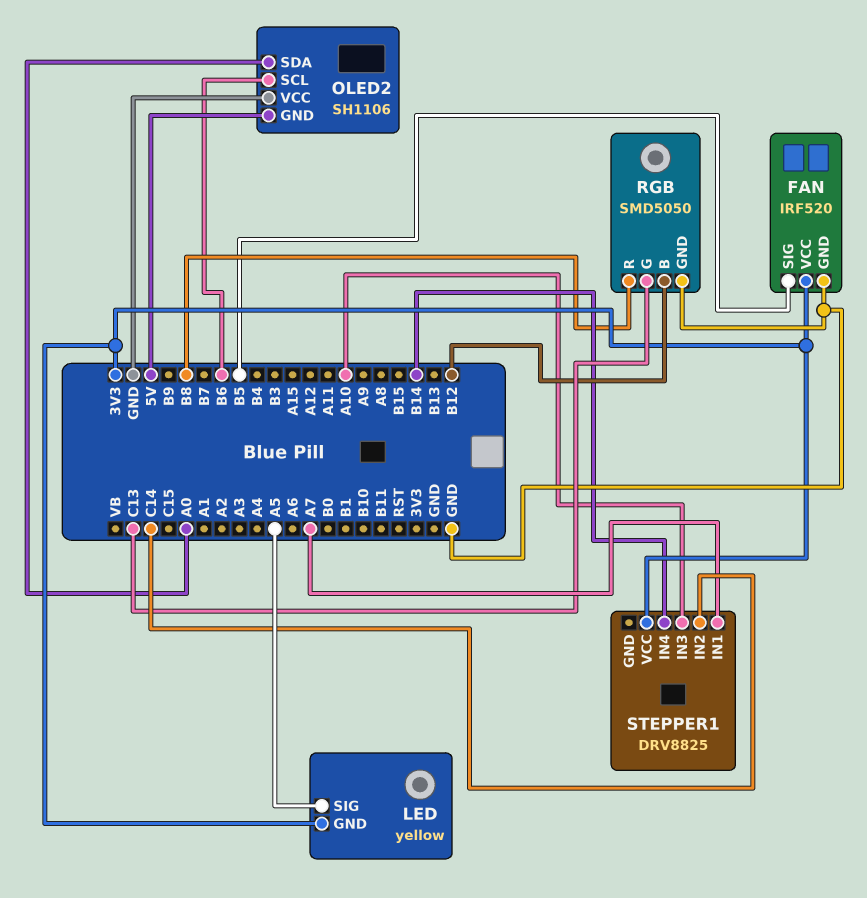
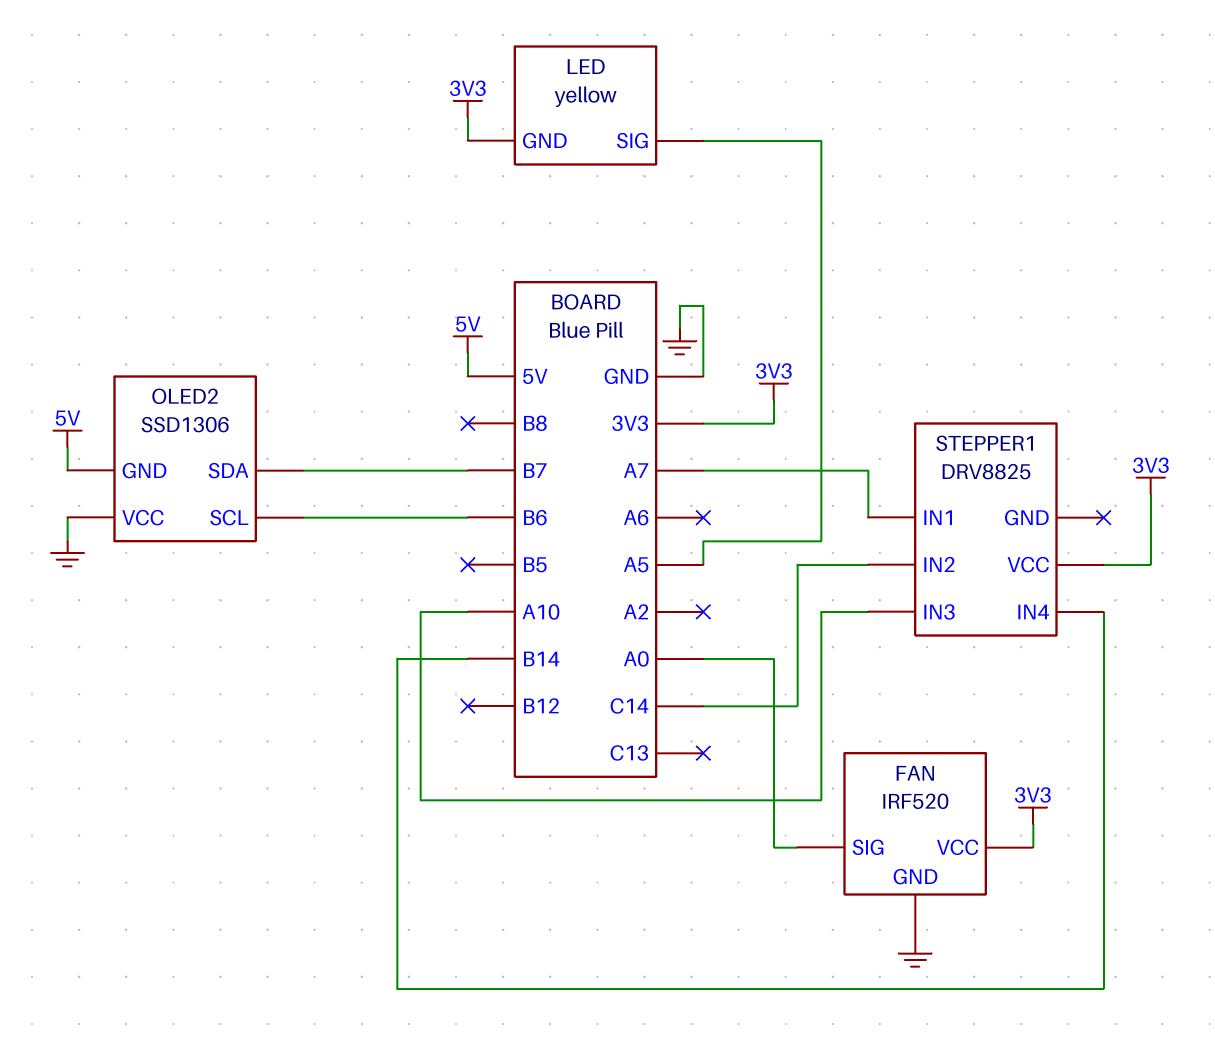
FAN pin SIG: B5 -> A0
OLED2: SH1106 -> SSD1306
OLED2 pin SDA: A0 -> B7
RGB: SMD5050 -> none
RGB pin B: B12 -> none
RGB pin G: C13 -> none
RGB pin GND: GND -> none
RGB pin R: B8 -> none

